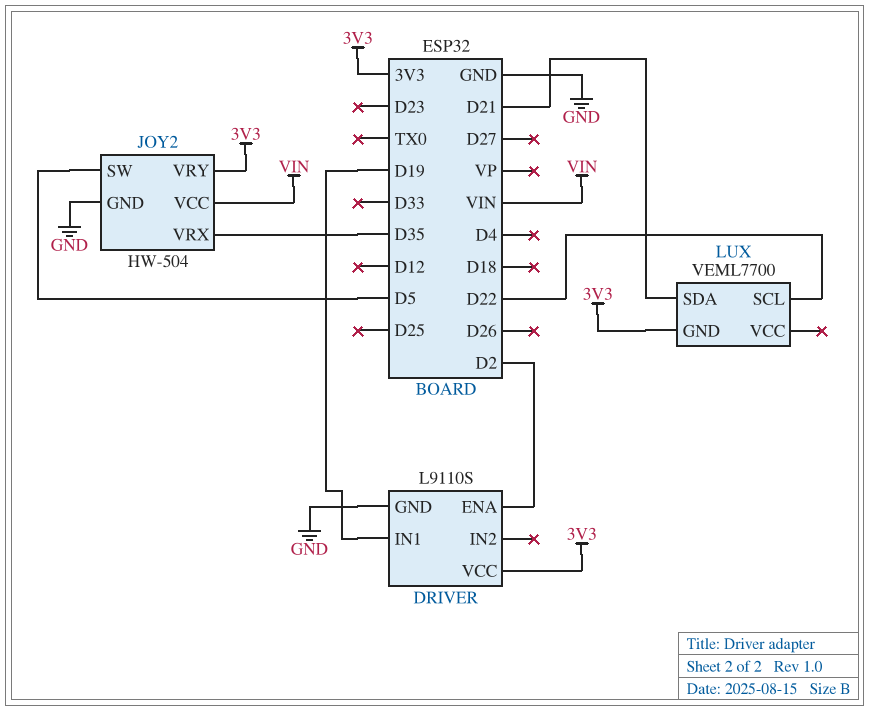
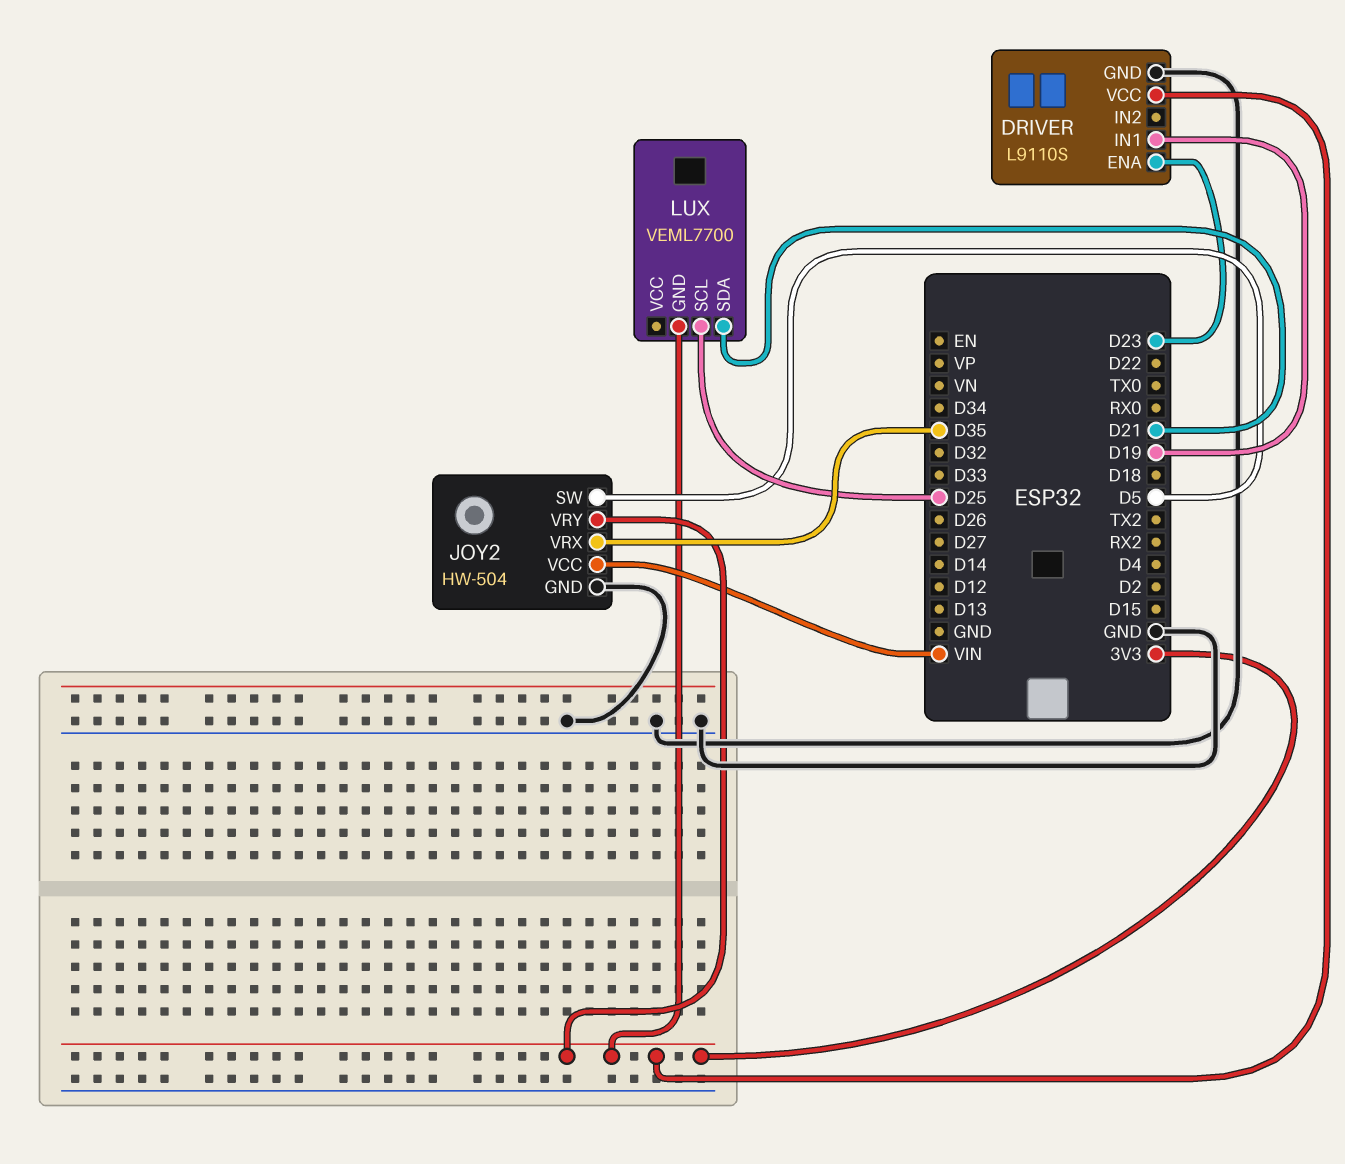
DRIVER pin ENA: D2 -> D23
LUX pin SCL: D22 -> D25

